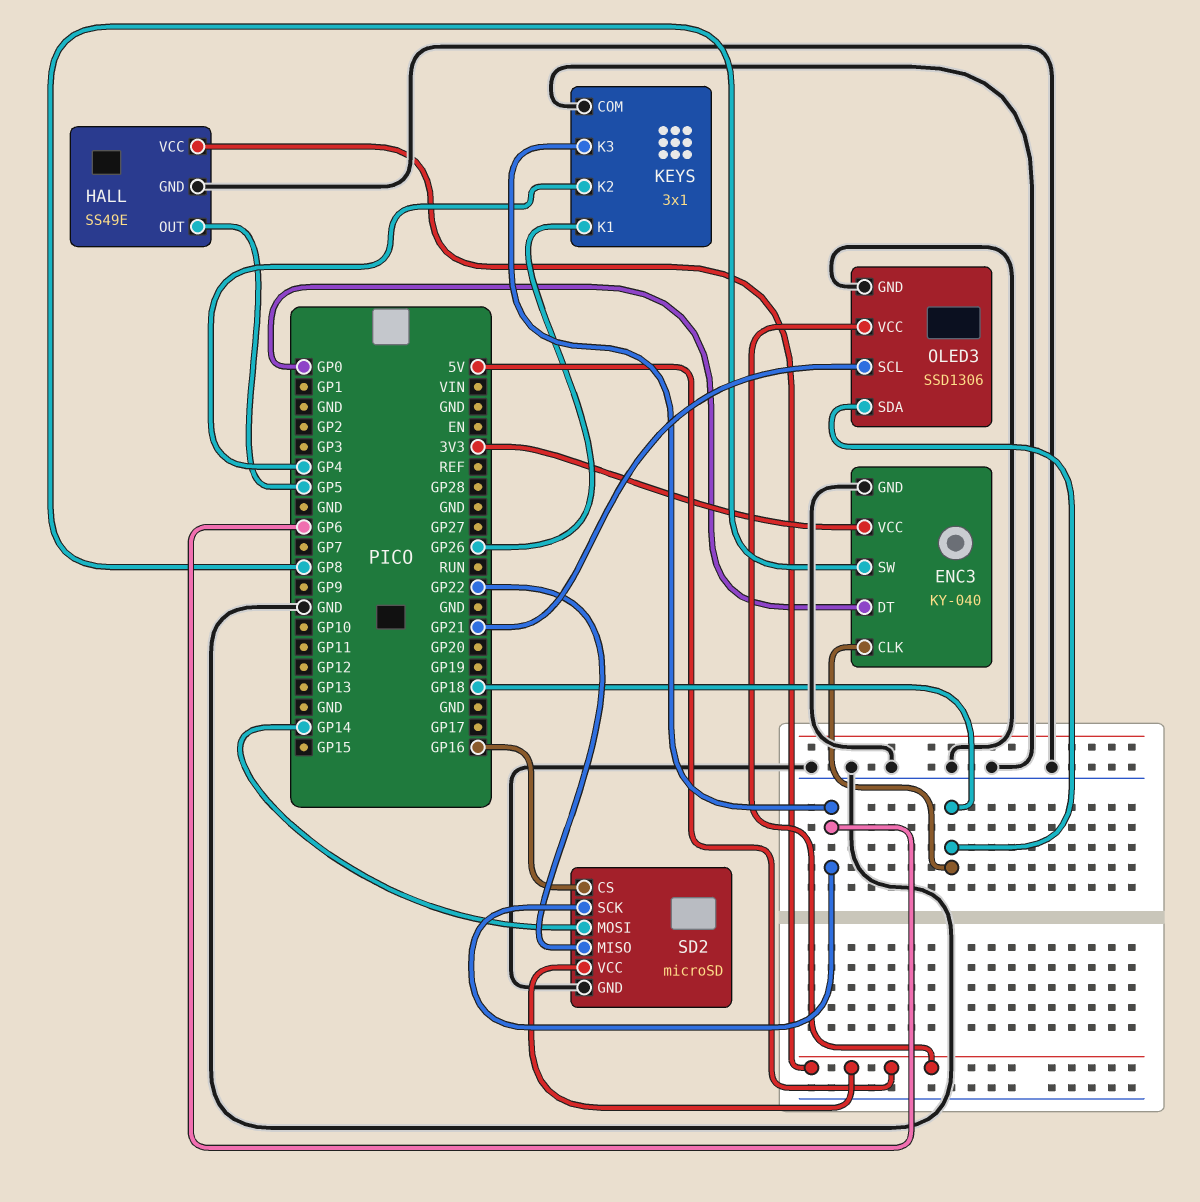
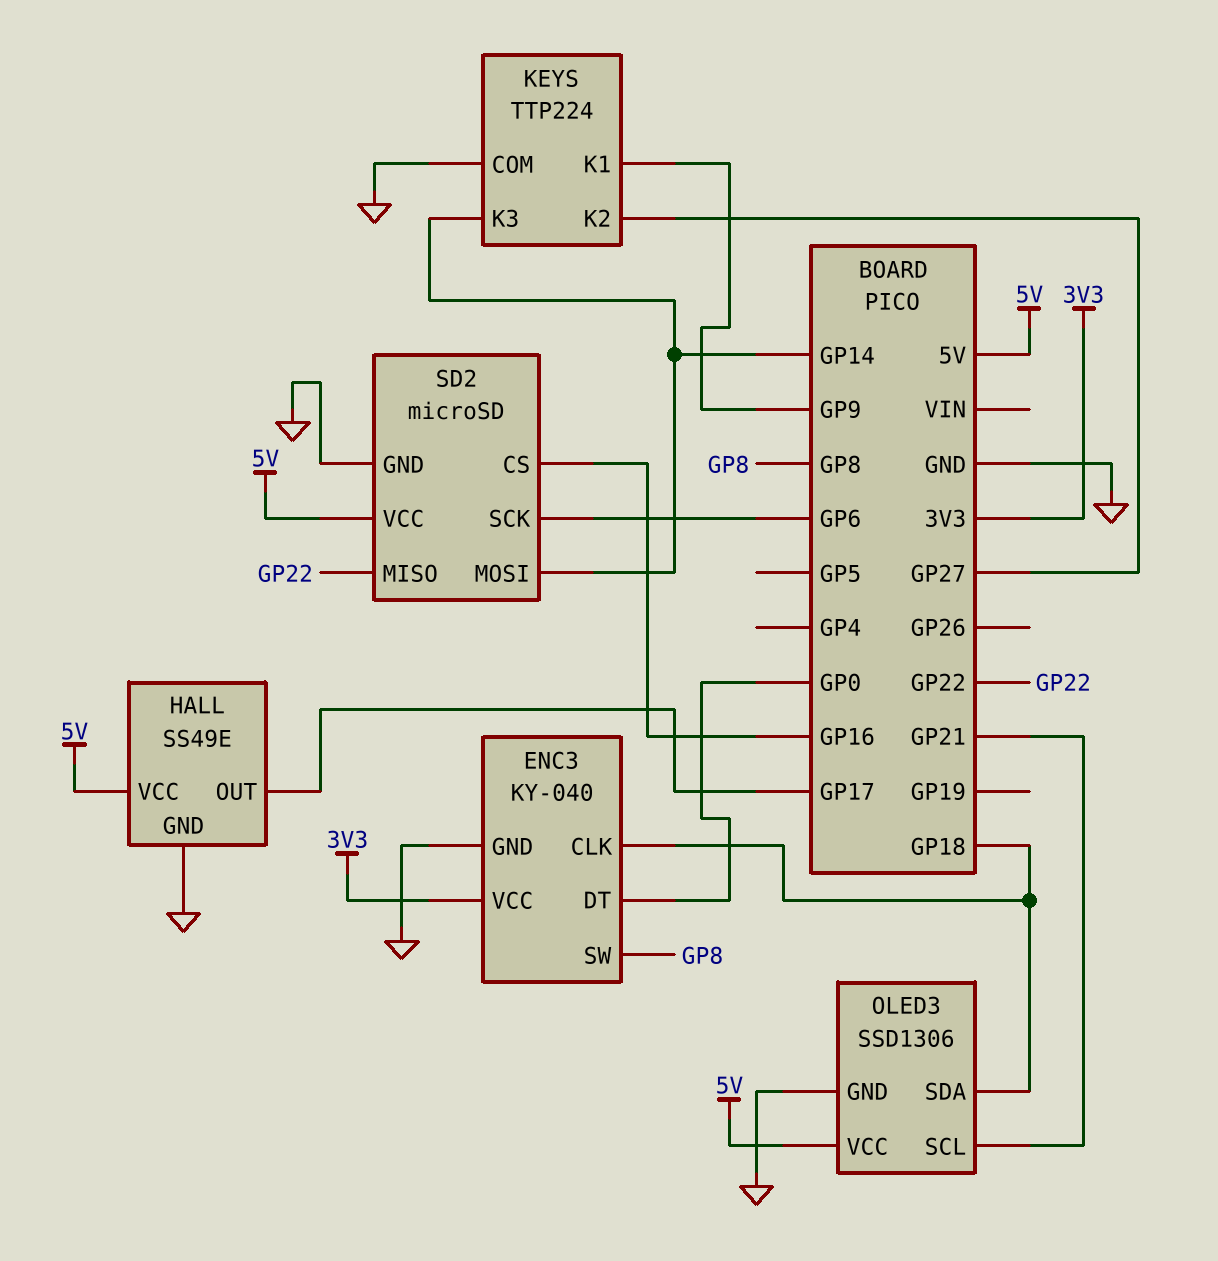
HALL pin OUT: GP5 -> GP17
KEYS: 3x1 -> TTP224
KEYS pin K1: GP26 -> GP9
KEYS pin K2: GP4 -> GP27
KEYS pin K3: GP6 -> GP14

